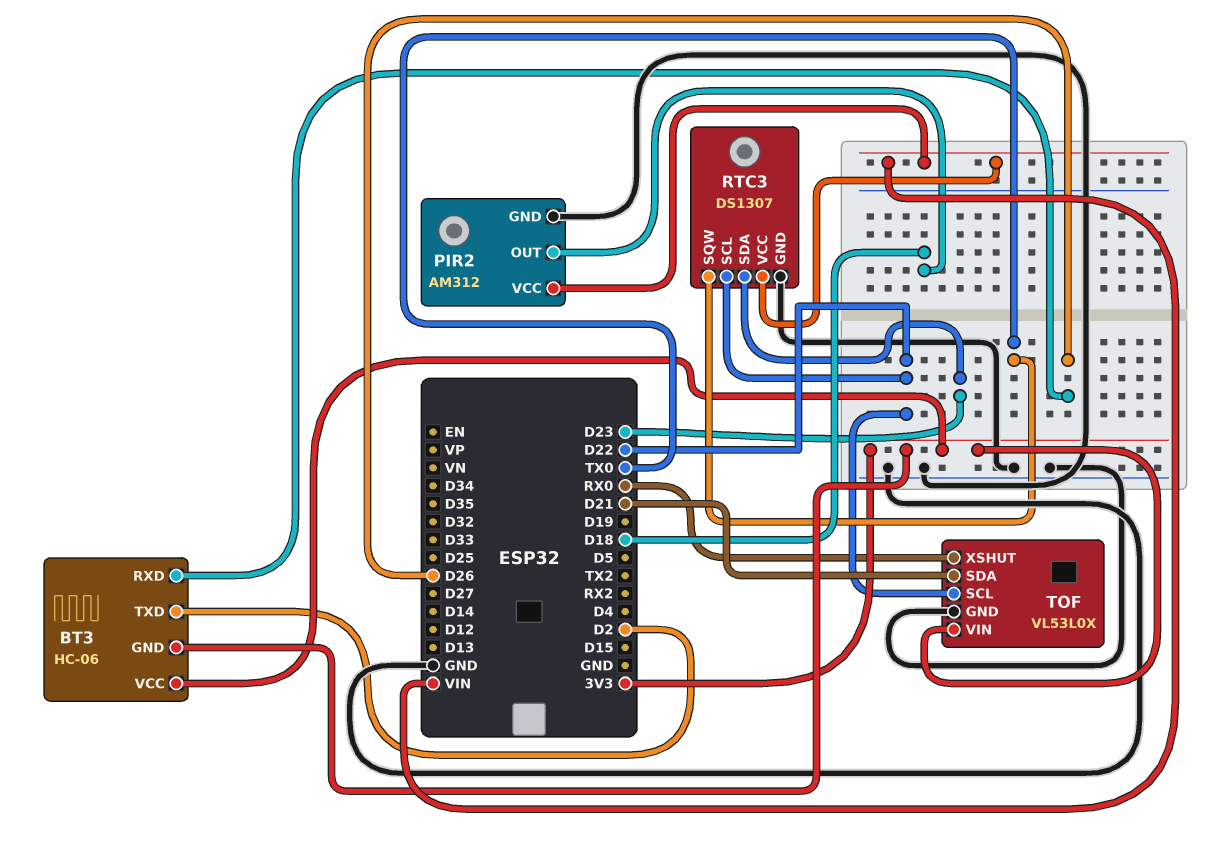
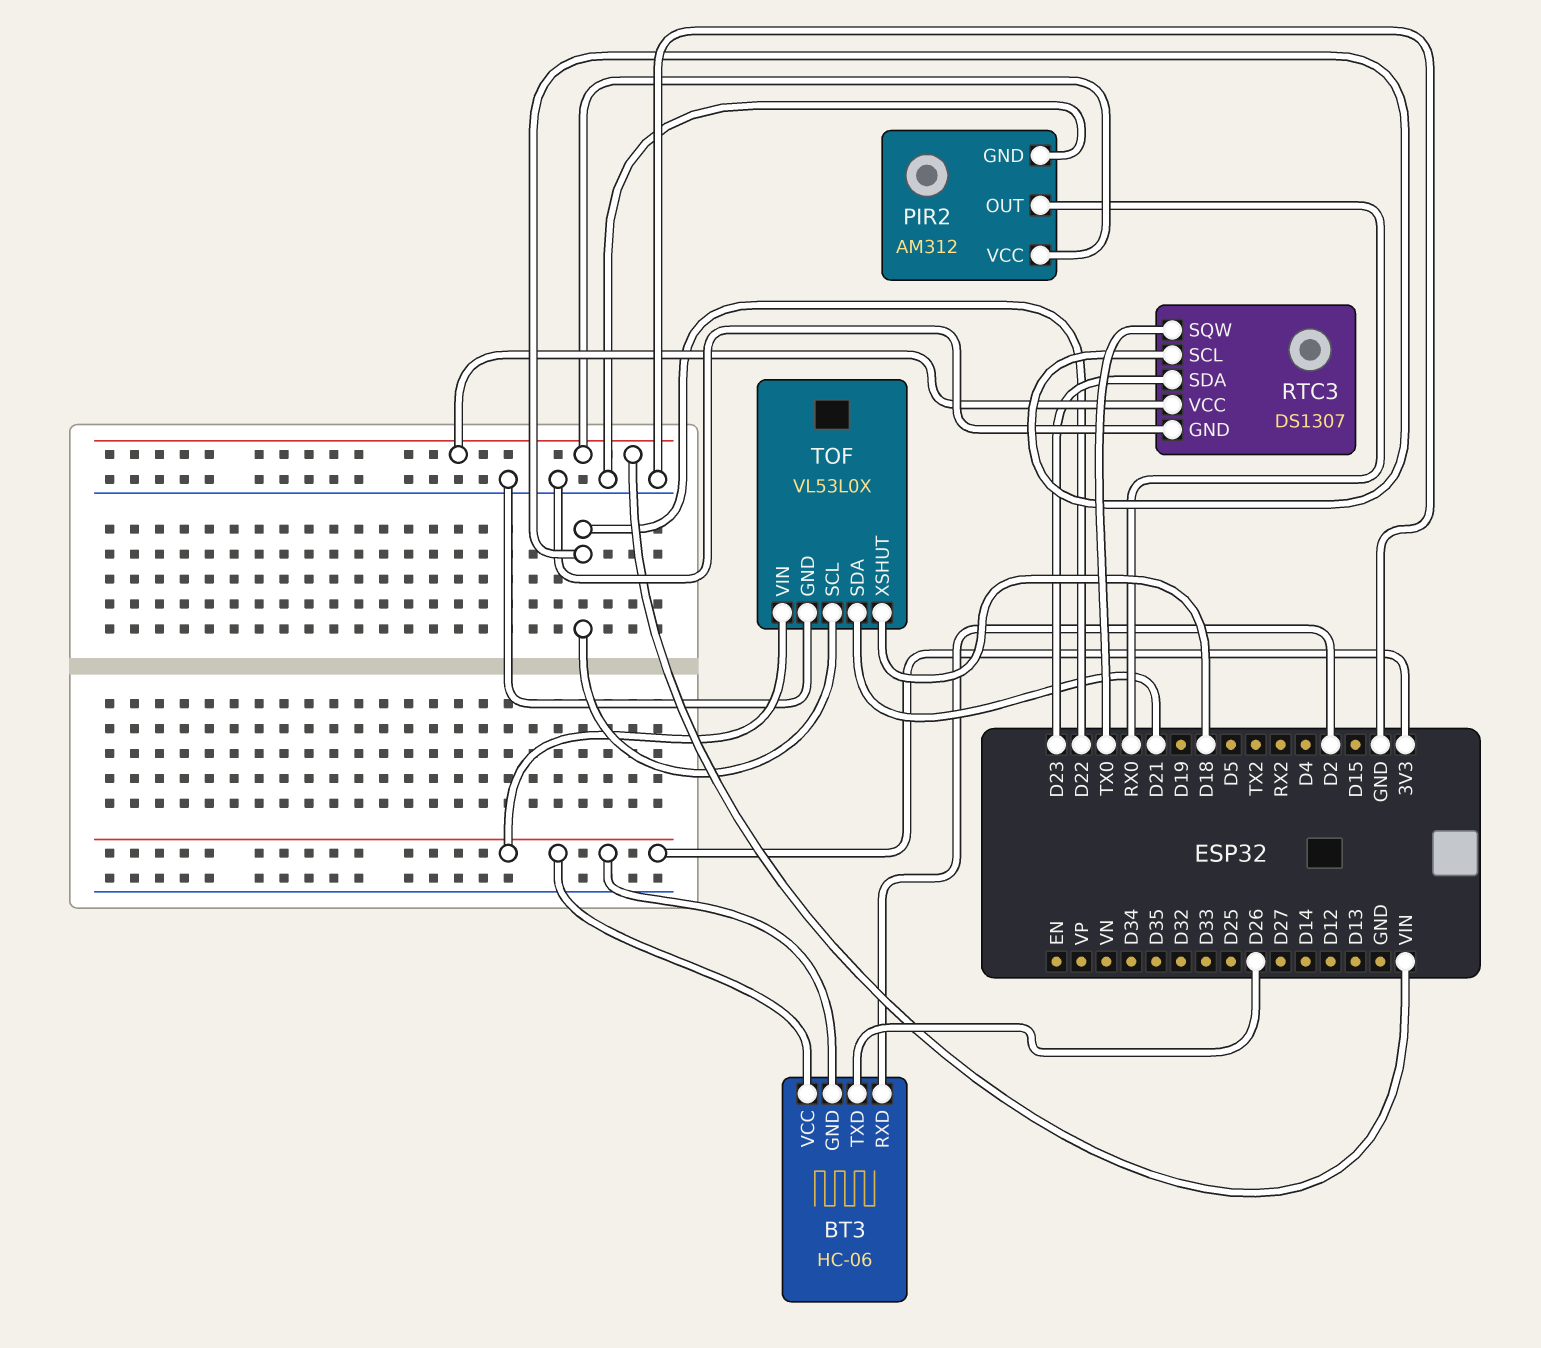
BT3 pin RXD: D26 -> D2
BT3 pin TXD: D2 -> D26
PIR2 pin OUT: D18 -> RX0
TOF pin XSHUT: RX0 -> D18

